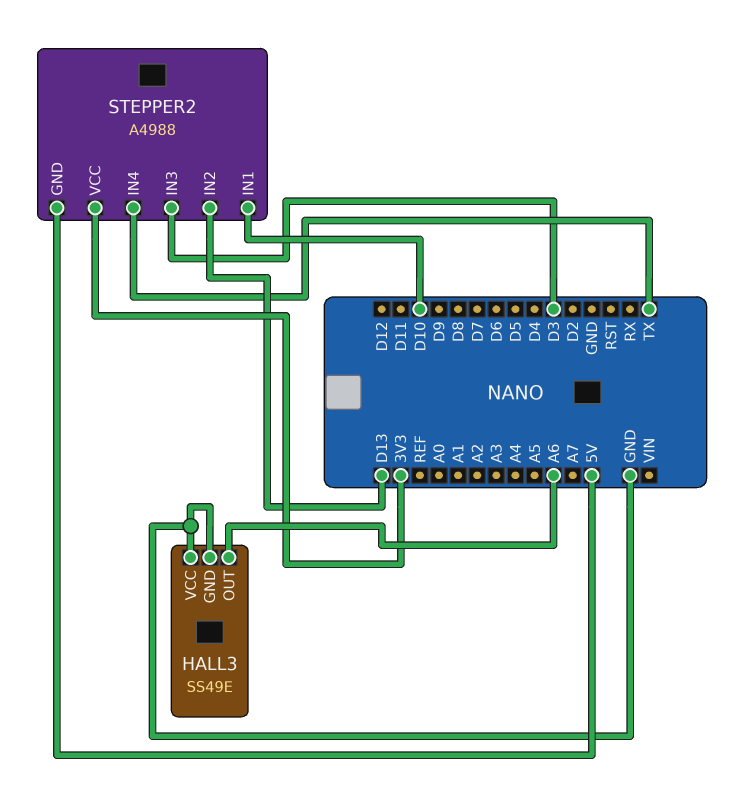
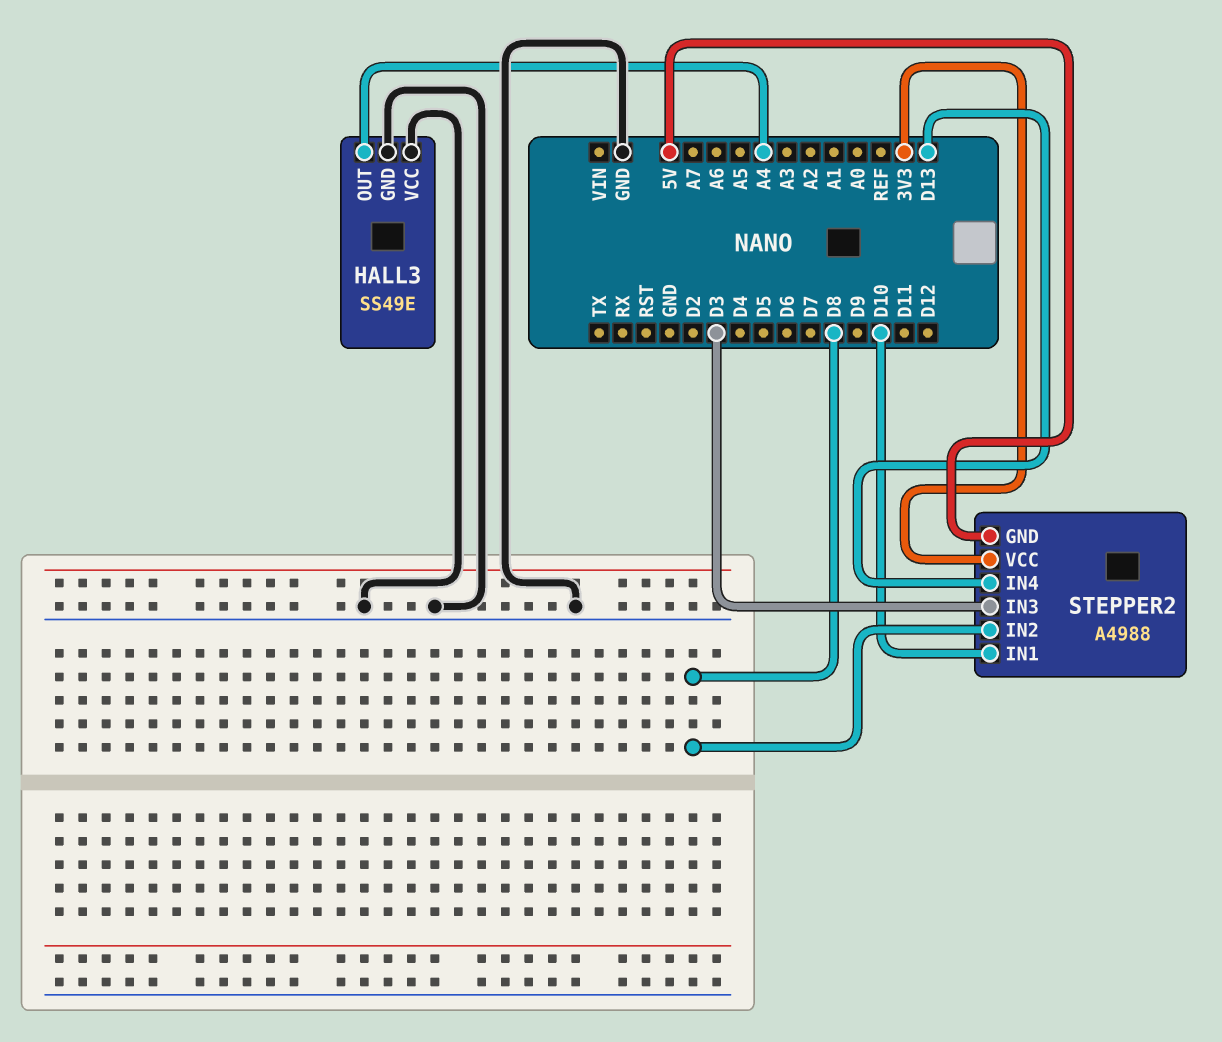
HALL3 pin OUT: A6 -> A4
STEPPER2 pin IN2: D13 -> D8
STEPPER2 pin IN4: TX -> D13

